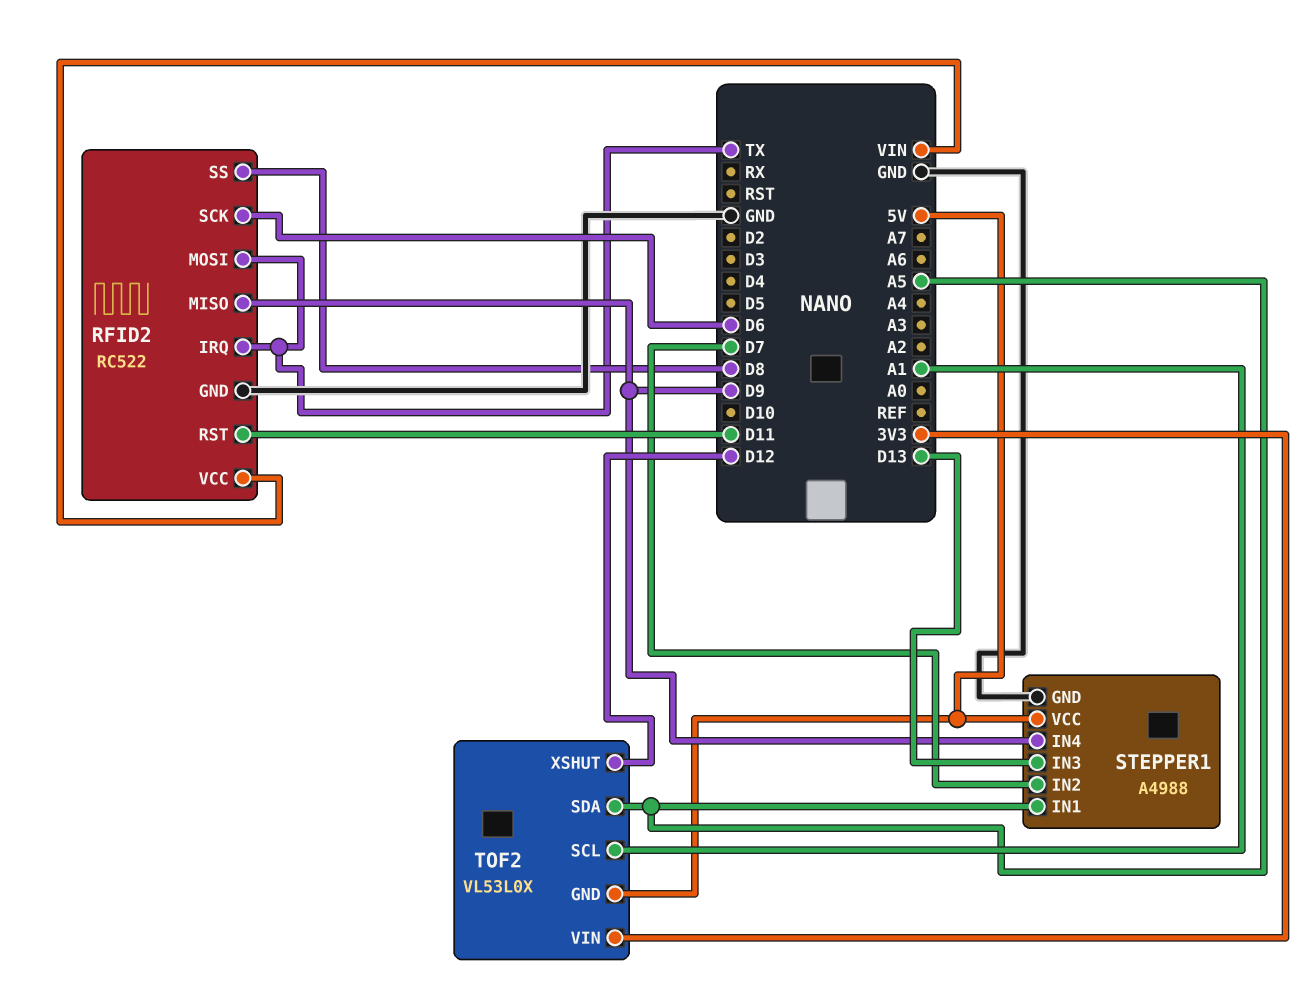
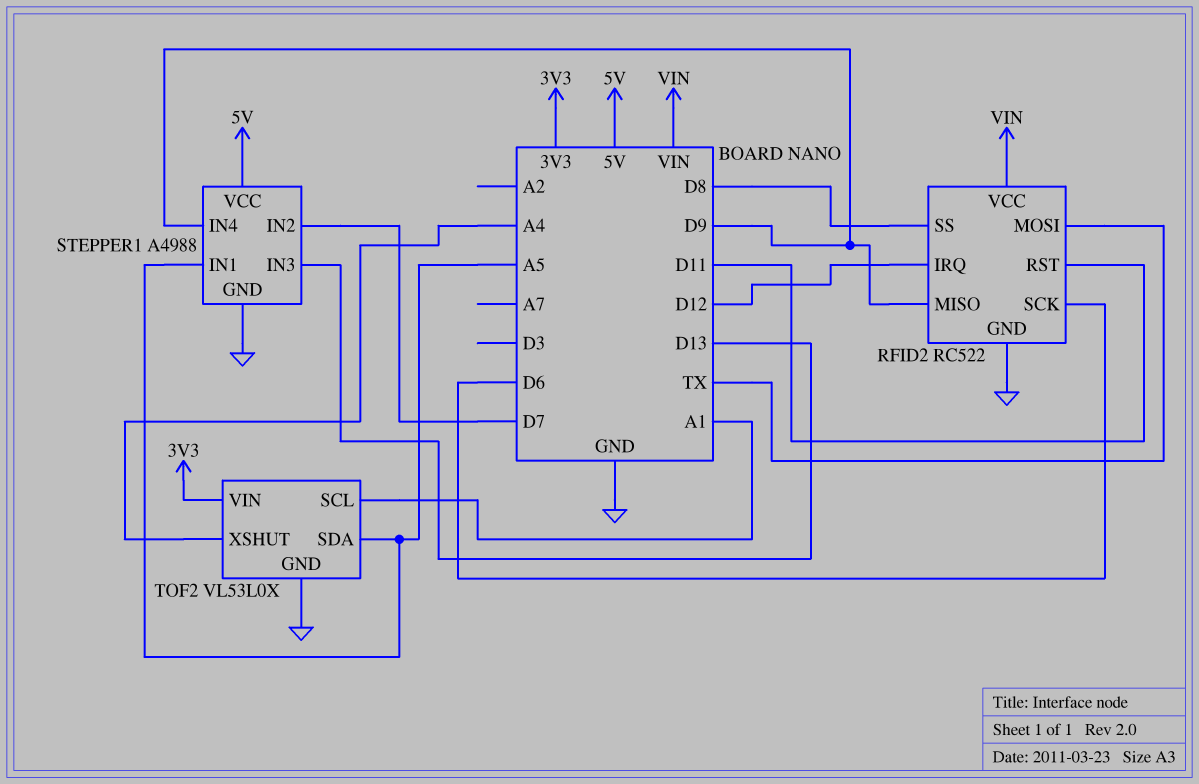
RFID2 pin IRQ: TX -> D12
TOF2 pin GND: 5V -> GND
TOF2 pin XSHUT: D12 -> A4

